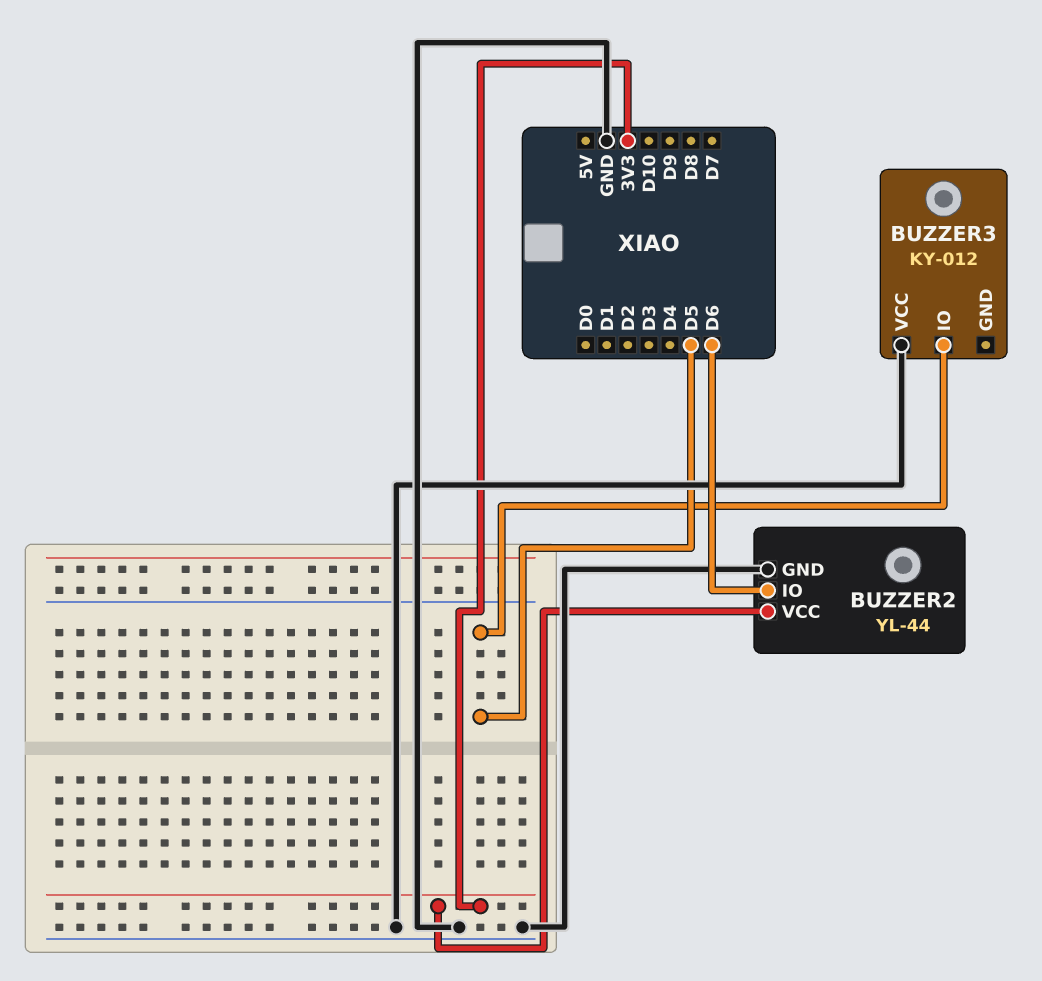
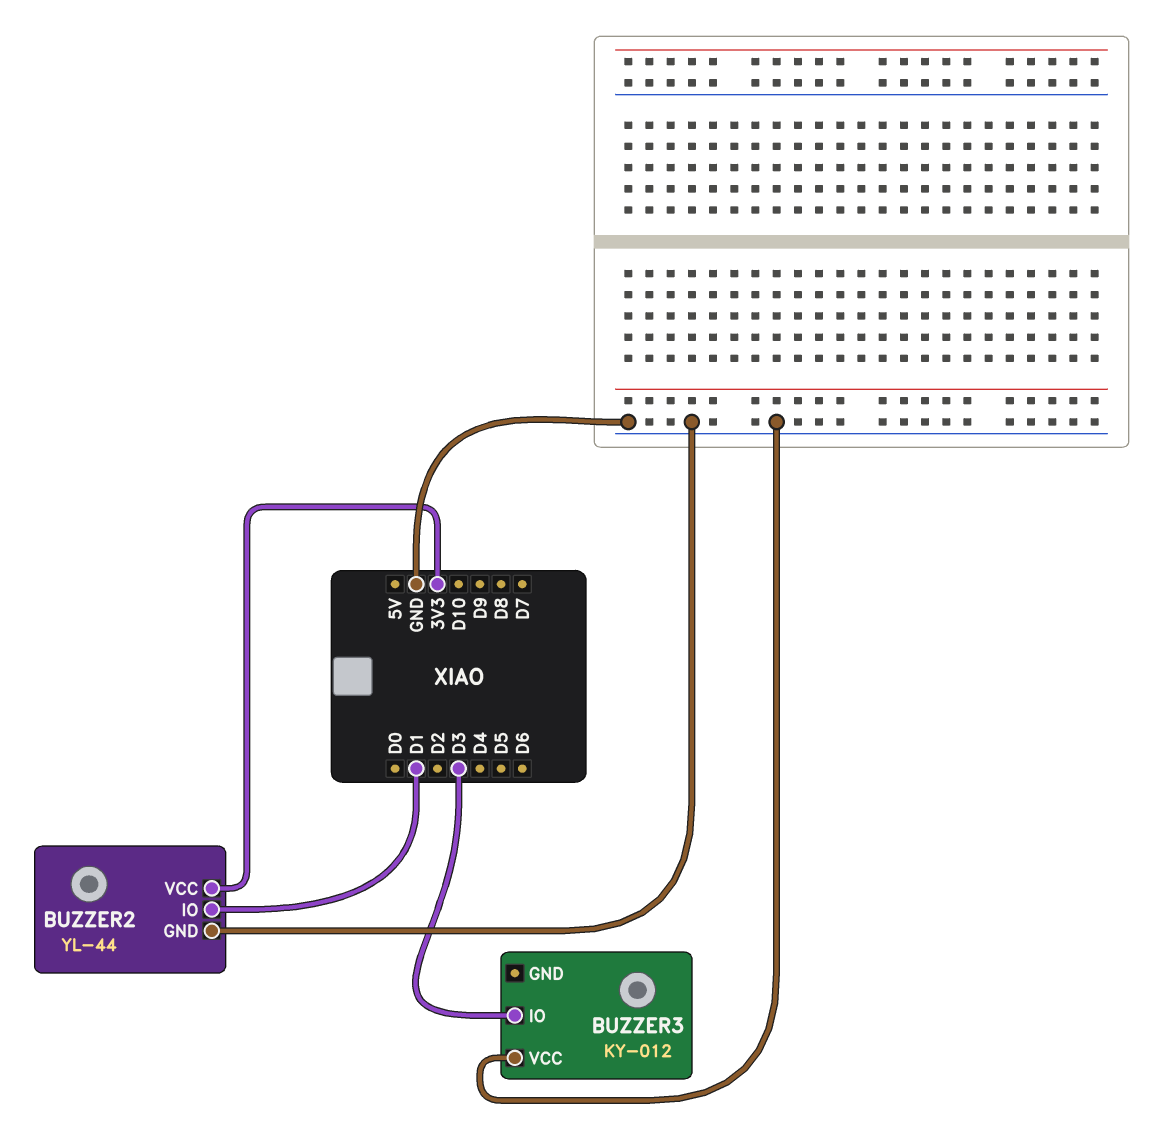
BUZZER2 pin IO: D6 -> D1
BUZZER3 pin IO: D5 -> D3

